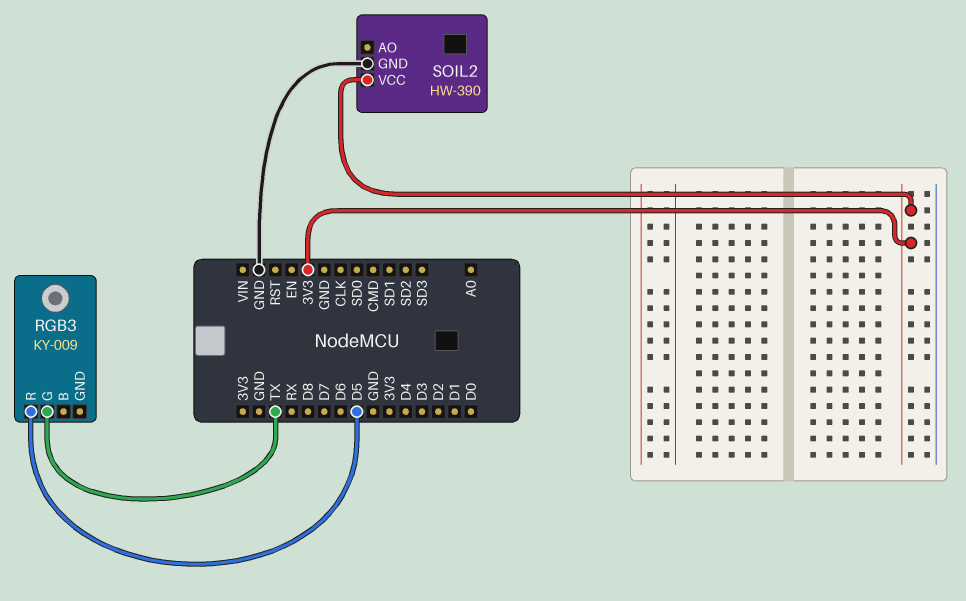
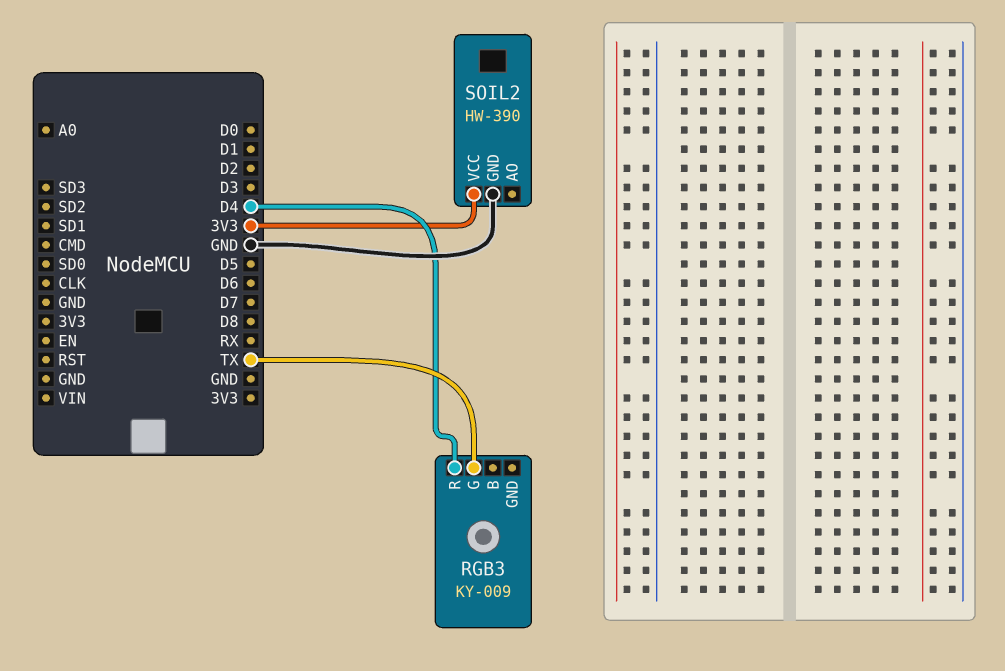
RGB3 pin R: D5 -> D4

